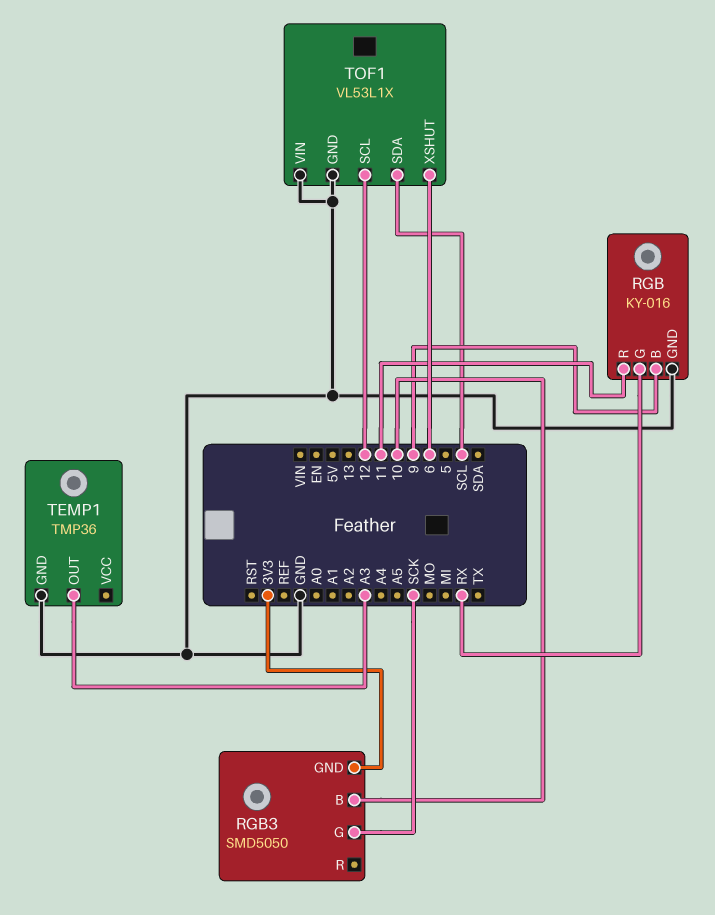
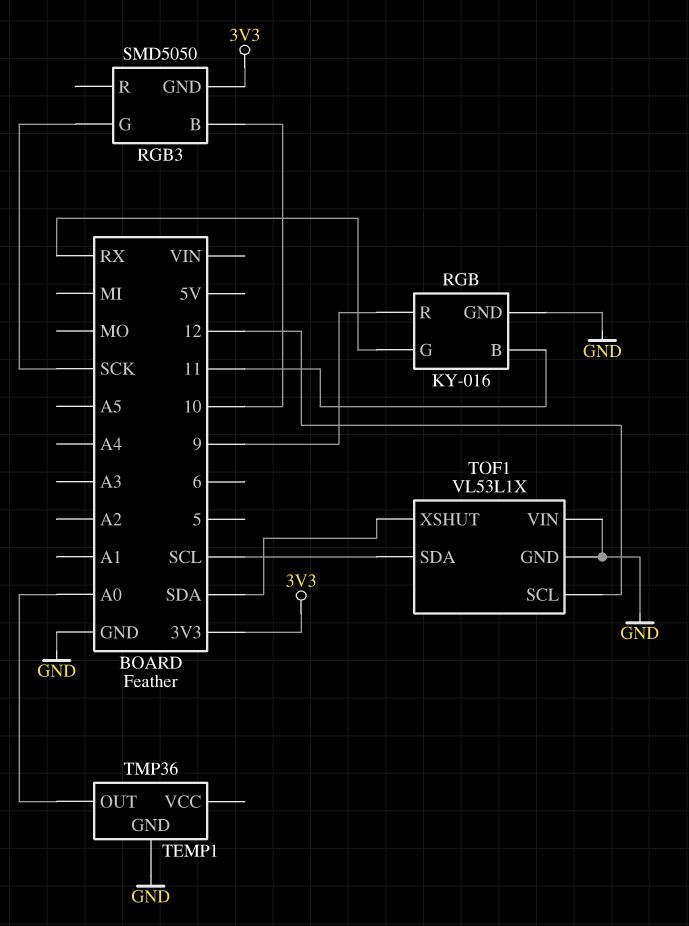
RGB pin B: 9 -> 11
RGB pin R: 11 -> 9
TEMP1 pin OUT: A3 -> A0
TOF1 pin XSHUT: 6 -> SDA

